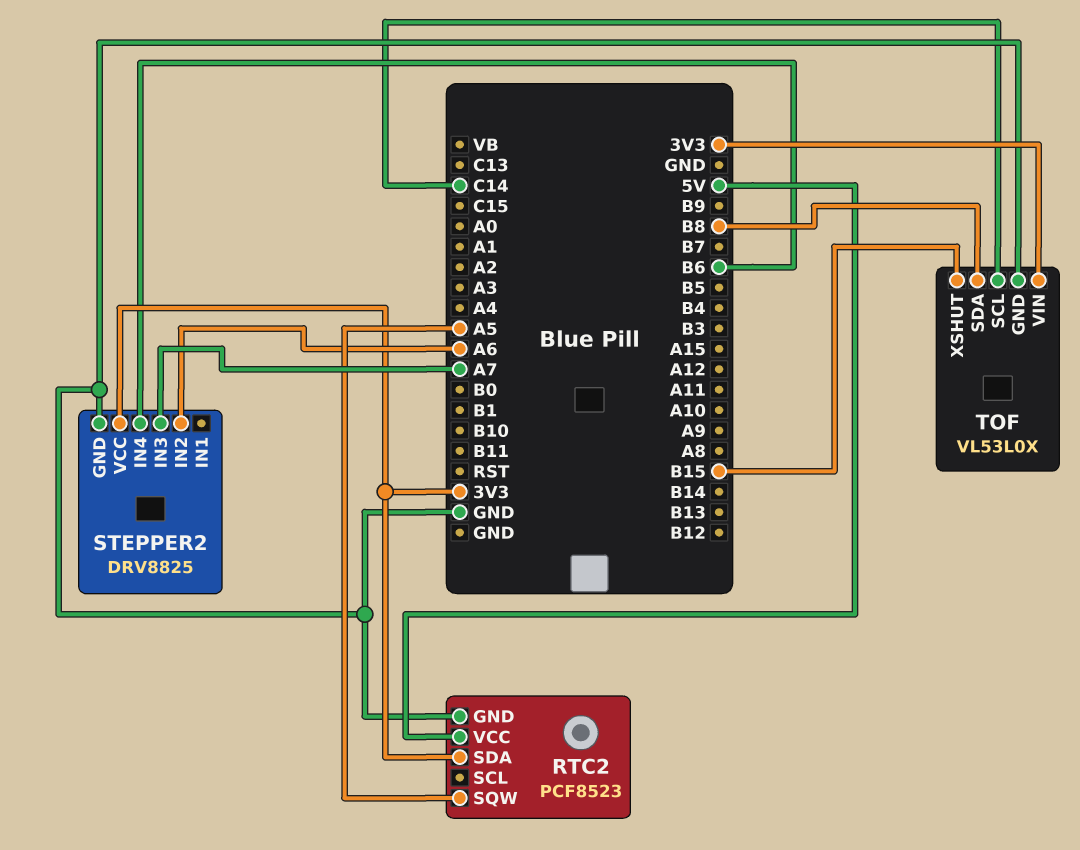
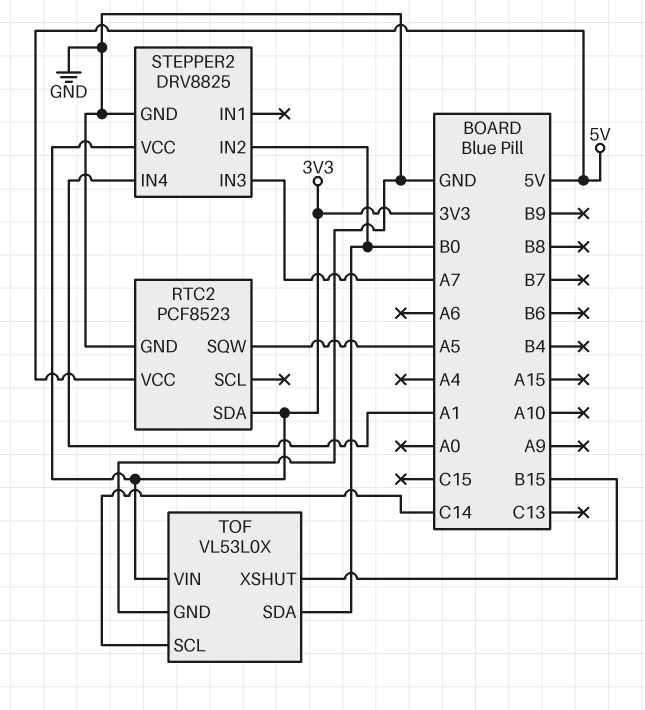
STEPPER2 pin IN2: A6 -> B0
STEPPER2 pin IN4: B6 -> A1
TOF pin SDA: B8 -> B0

